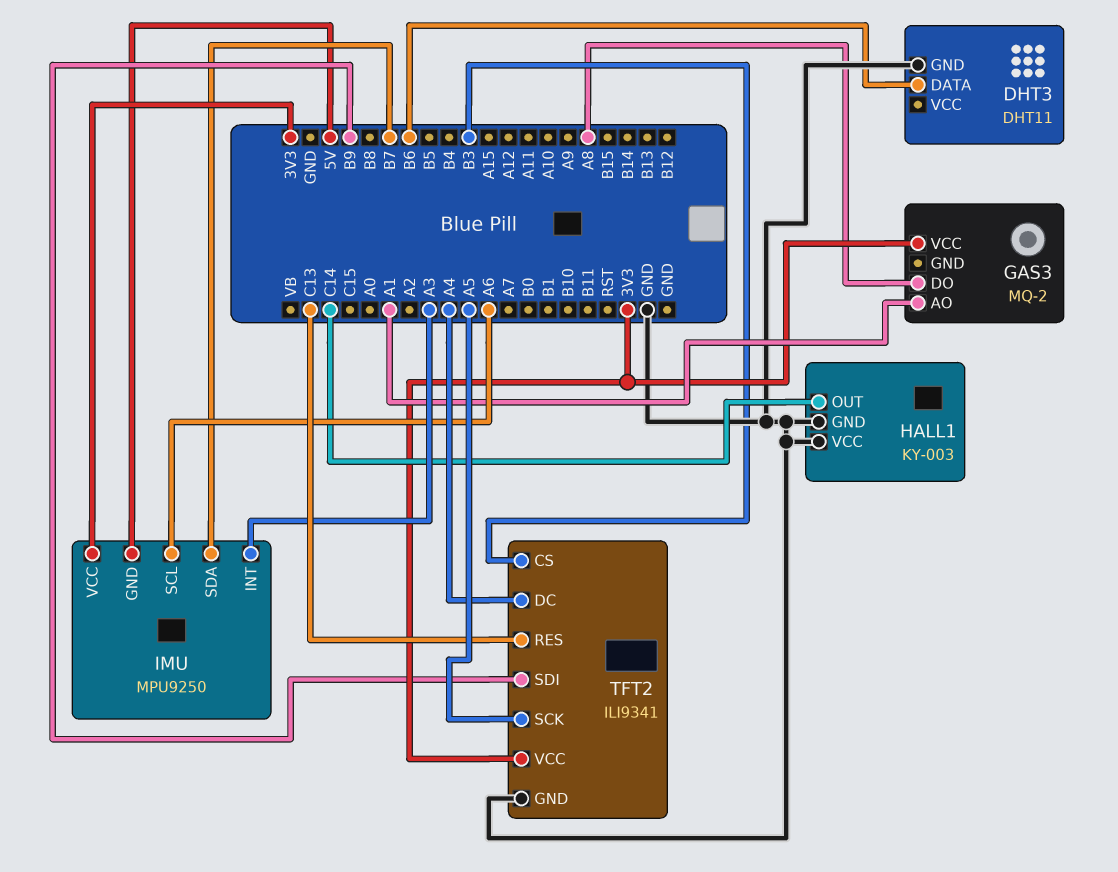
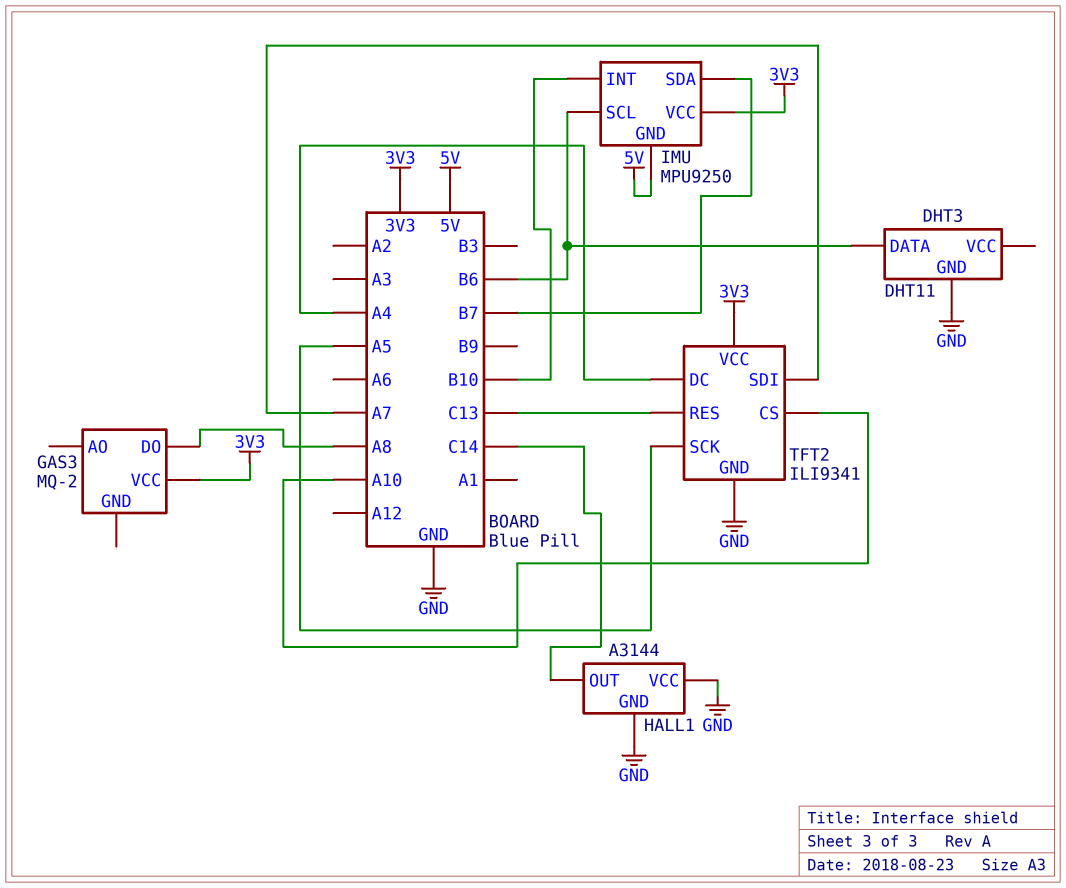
GAS3 pin AO: A1 -> none
HALL1: KY-003 -> A3144
IMU pin INT: A3 -> B10
IMU pin SCL: A6 -> B6
TFT2 pin CS: B3 -> A10
TFT2 pin SDI: B9 -> A7

